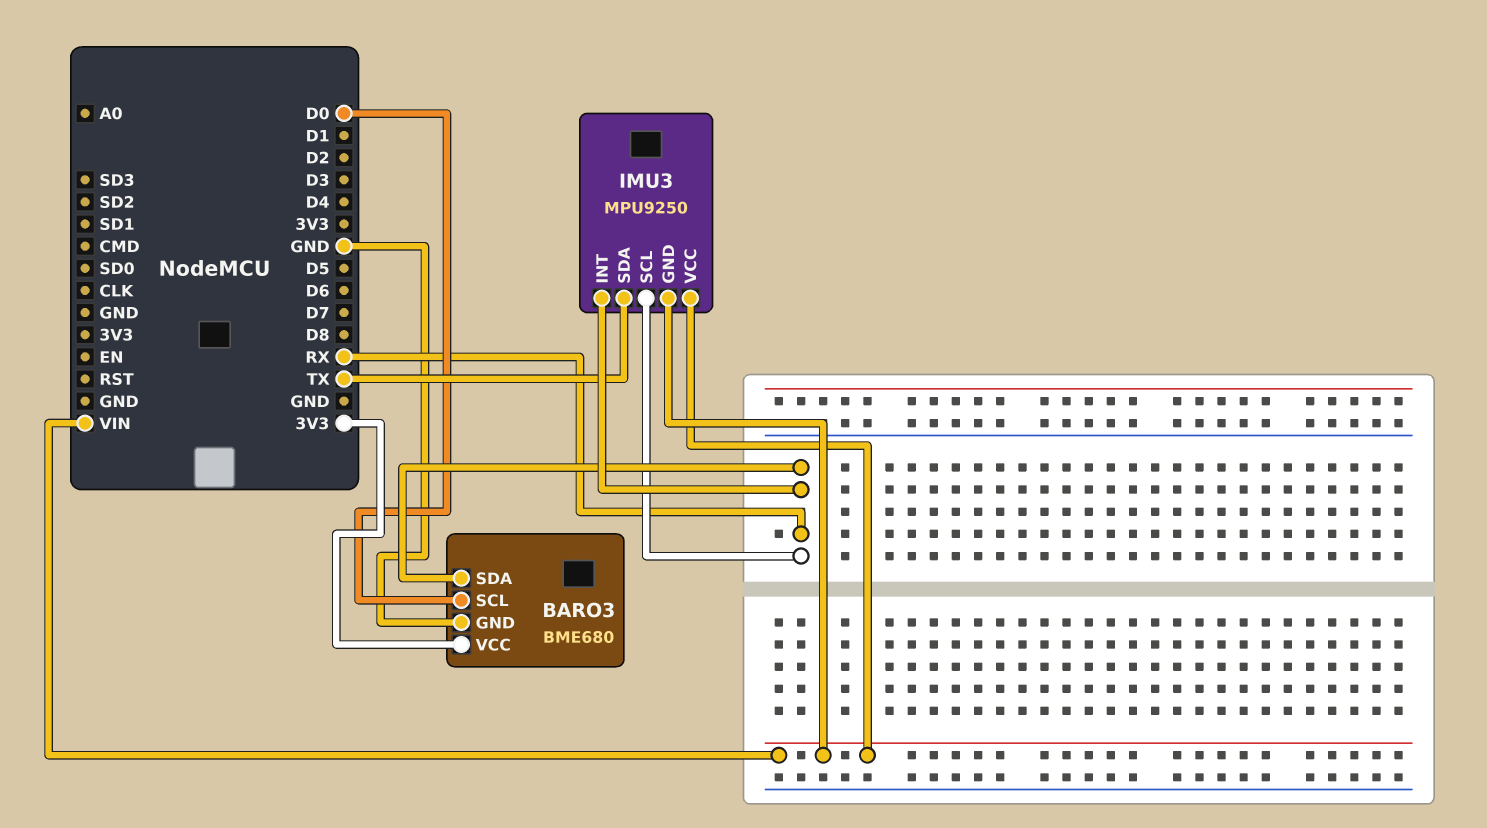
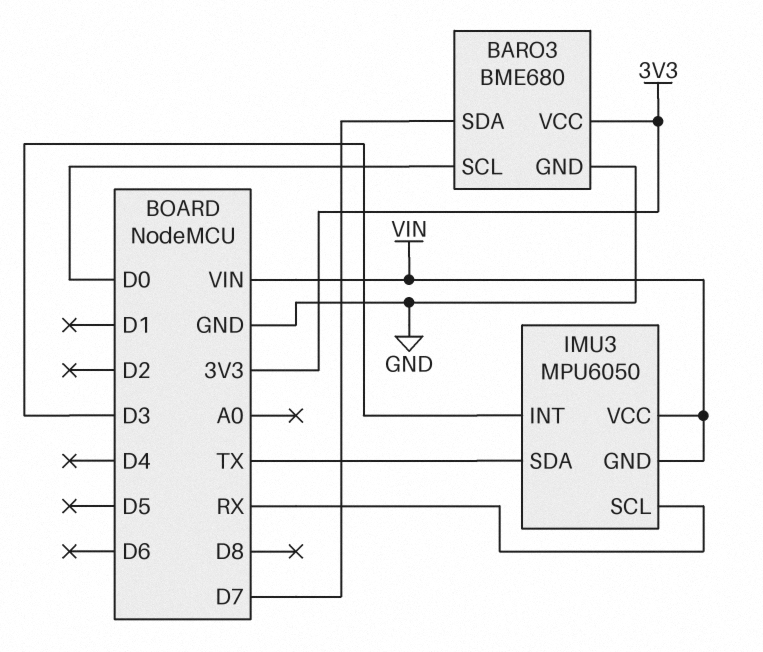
BARO3 pin SDA: RX -> D7
IMU3: MPU9250 -> MPU6050
IMU3 pin INT: RX -> D3

